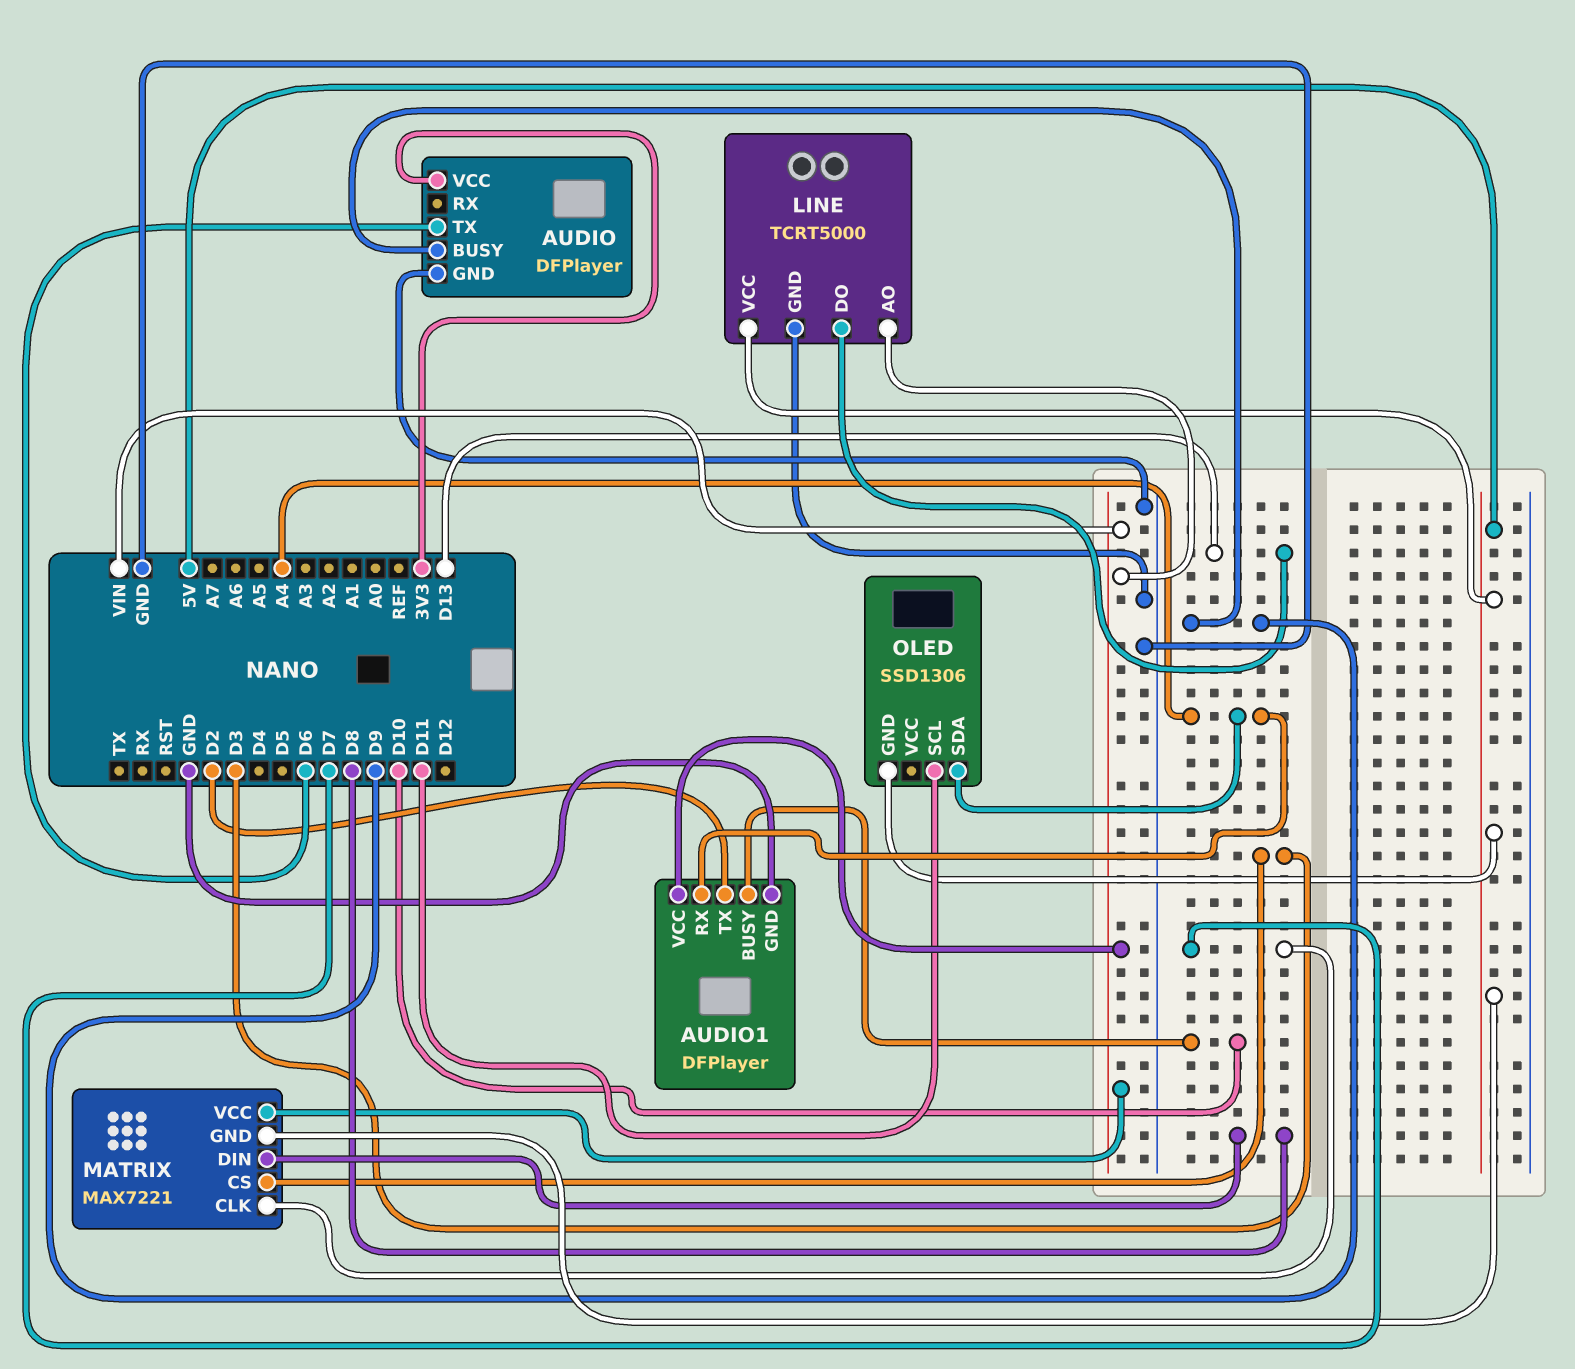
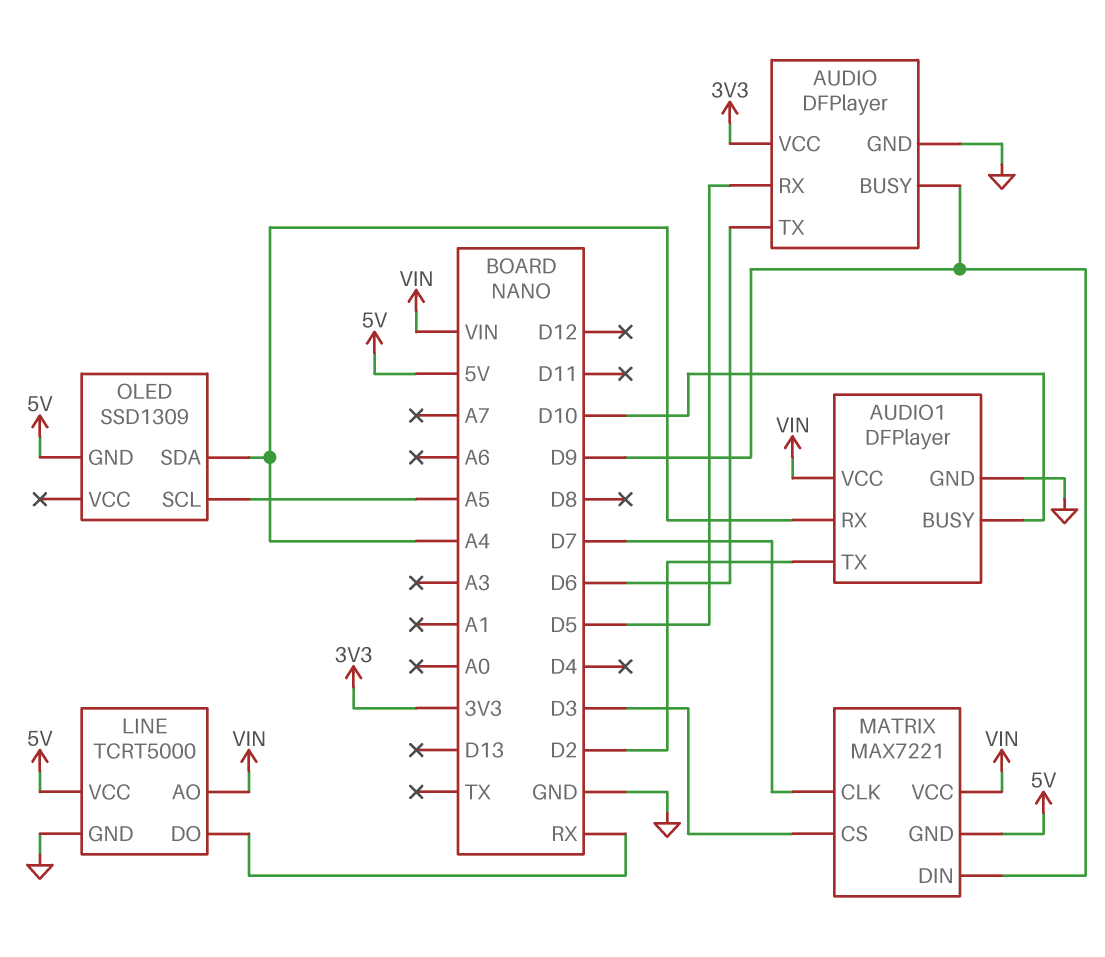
AUDIO pin RX: none -> D5
LINE pin DO: D13 -> RX
MATRIX pin DIN: D8 -> D9
OLED: SSD1306 -> SSD1309
OLED pin SCL: D11 -> A5

